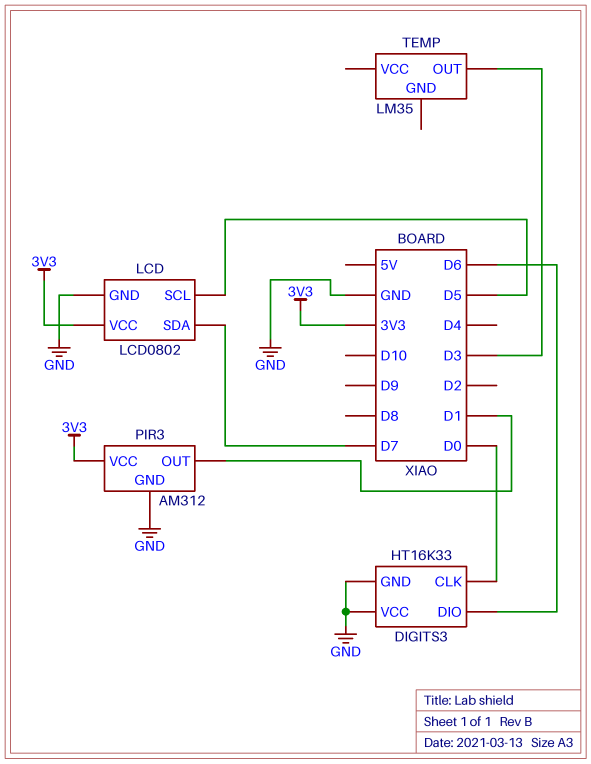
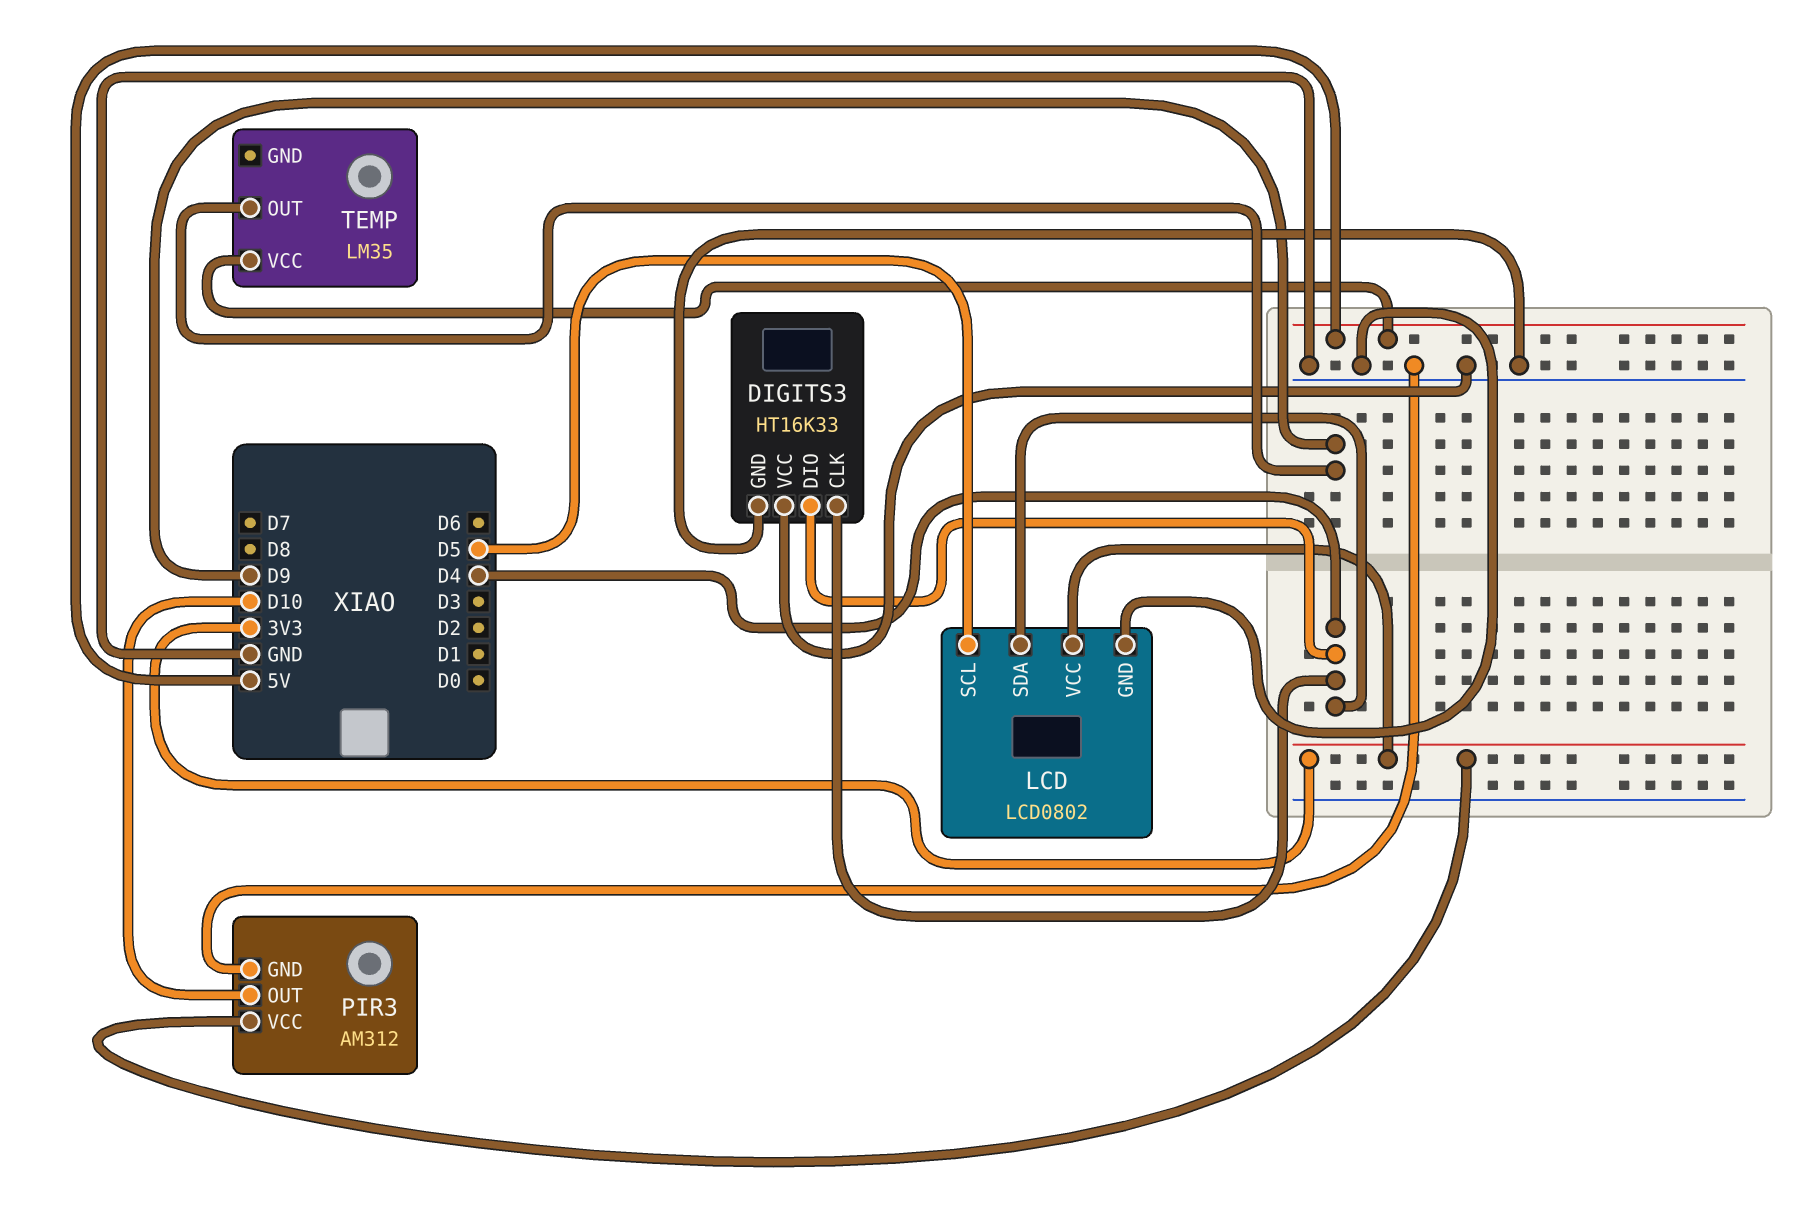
DIGITS3 pin CLK: D0 -> D4
DIGITS3 pin DIO: D6 -> D4
LCD pin SDA: D7 -> D4
PIR3 pin OUT: D1 -> D10
TEMP pin OUT: D3 -> D9
TEMP pin VCC: none -> 5V

